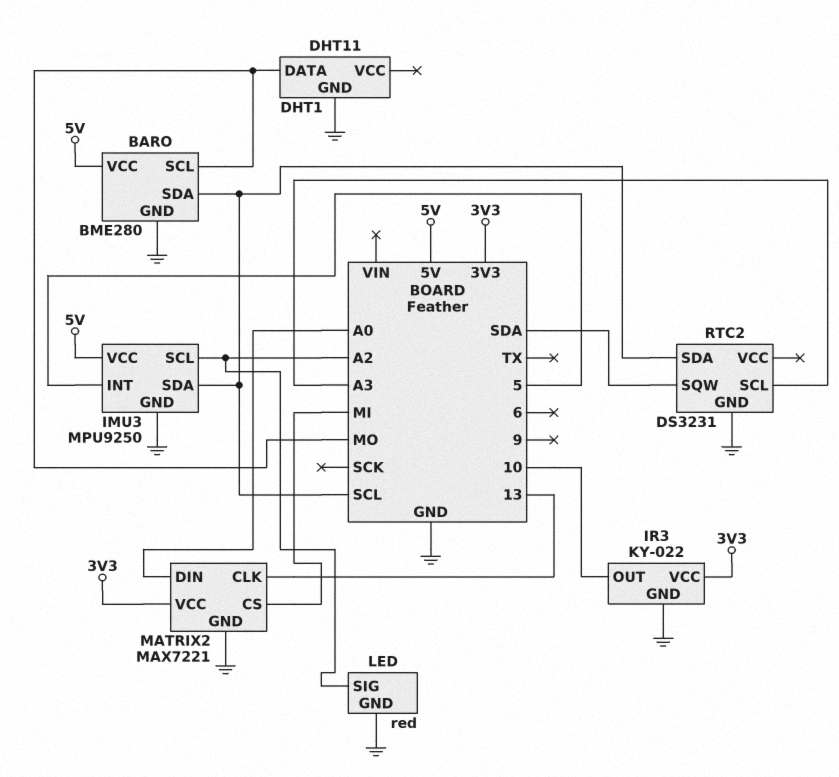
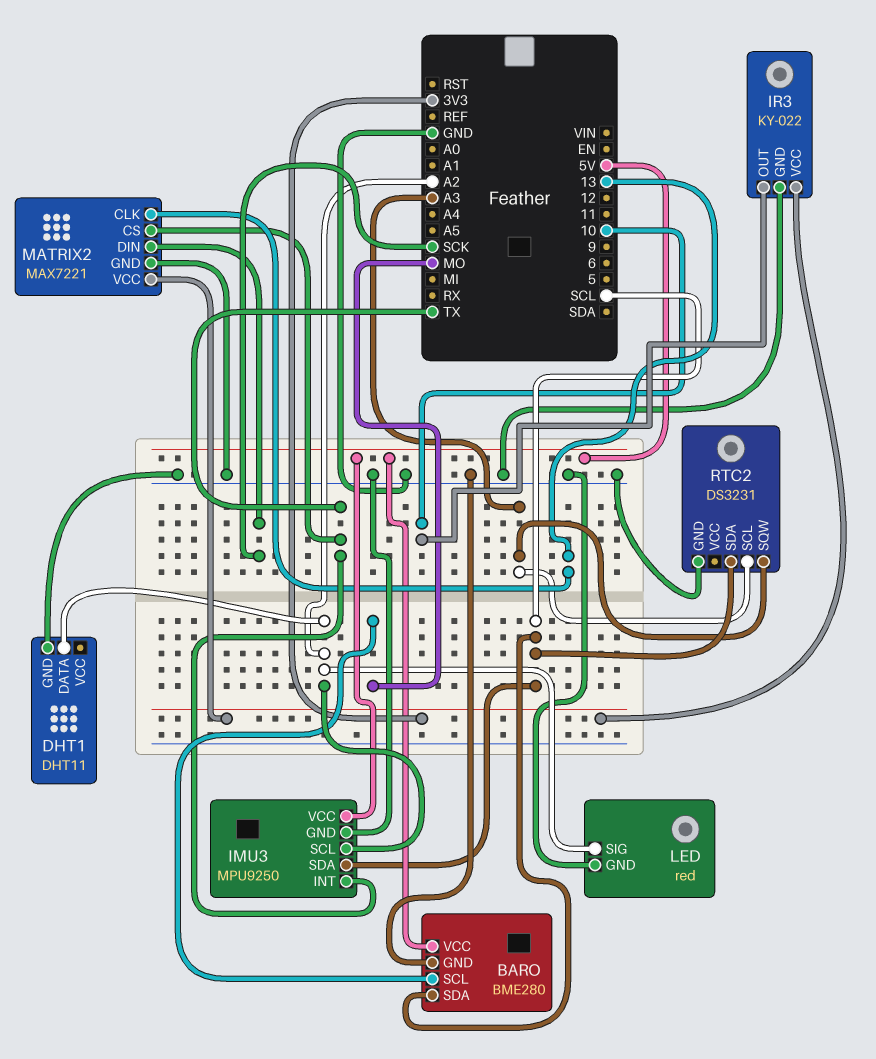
DHT1 pin DATA: MO -> A2
IMU3 pin INT: 5 -> TX
MATRIX2 pin CS: MI -> TX
MATRIX2 pin DIN: A0 -> SCK
RTC2 pin SQW: SDA -> A3

